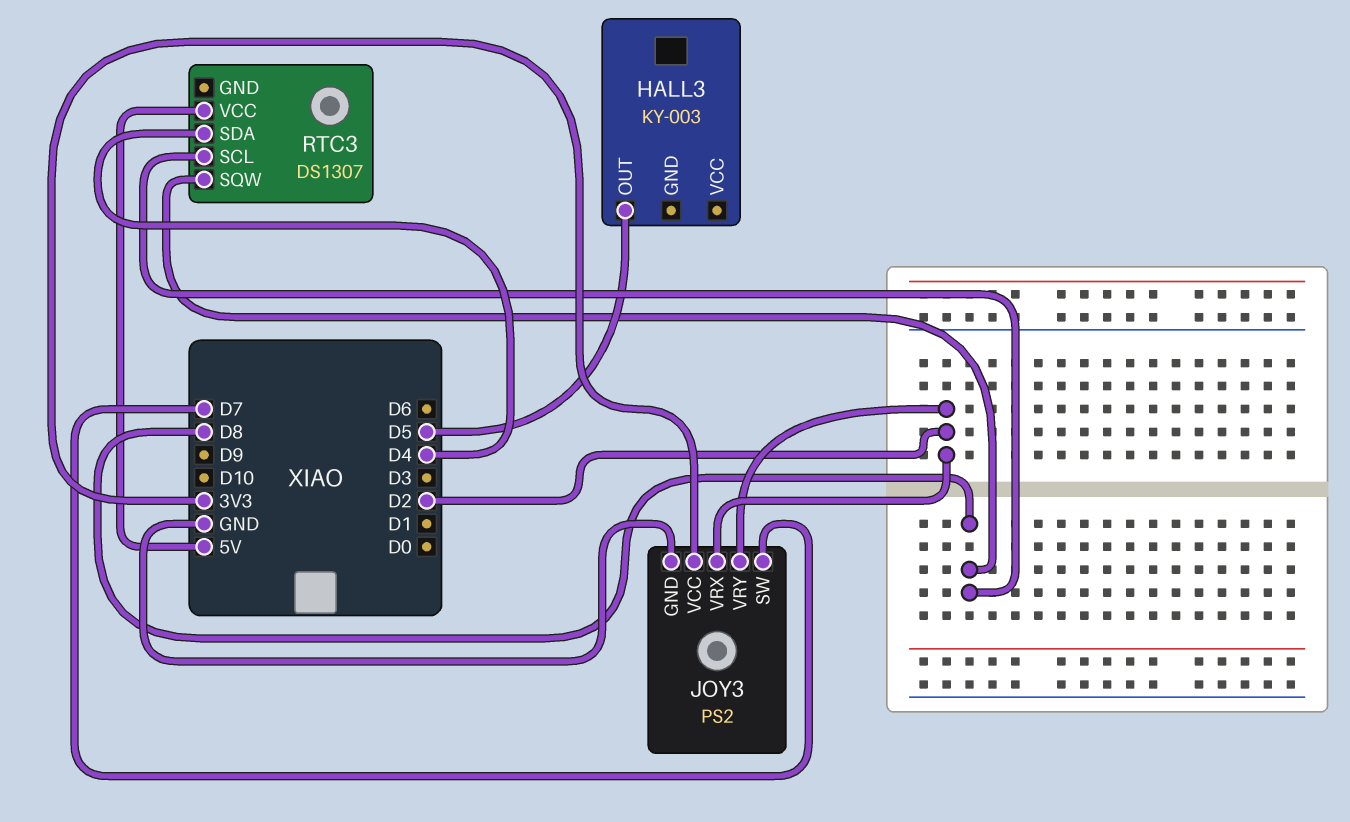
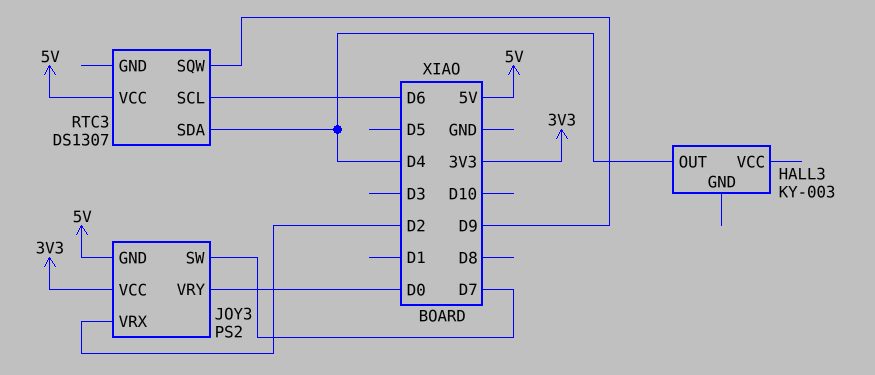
HALL3 pin OUT: D5 -> D4
JOY3 pin GND: GND -> 5V
JOY3 pin VRY: D2 -> D0
RTC3 pin SCL: D8 -> D6
RTC3 pin SQW: D8 -> D9

